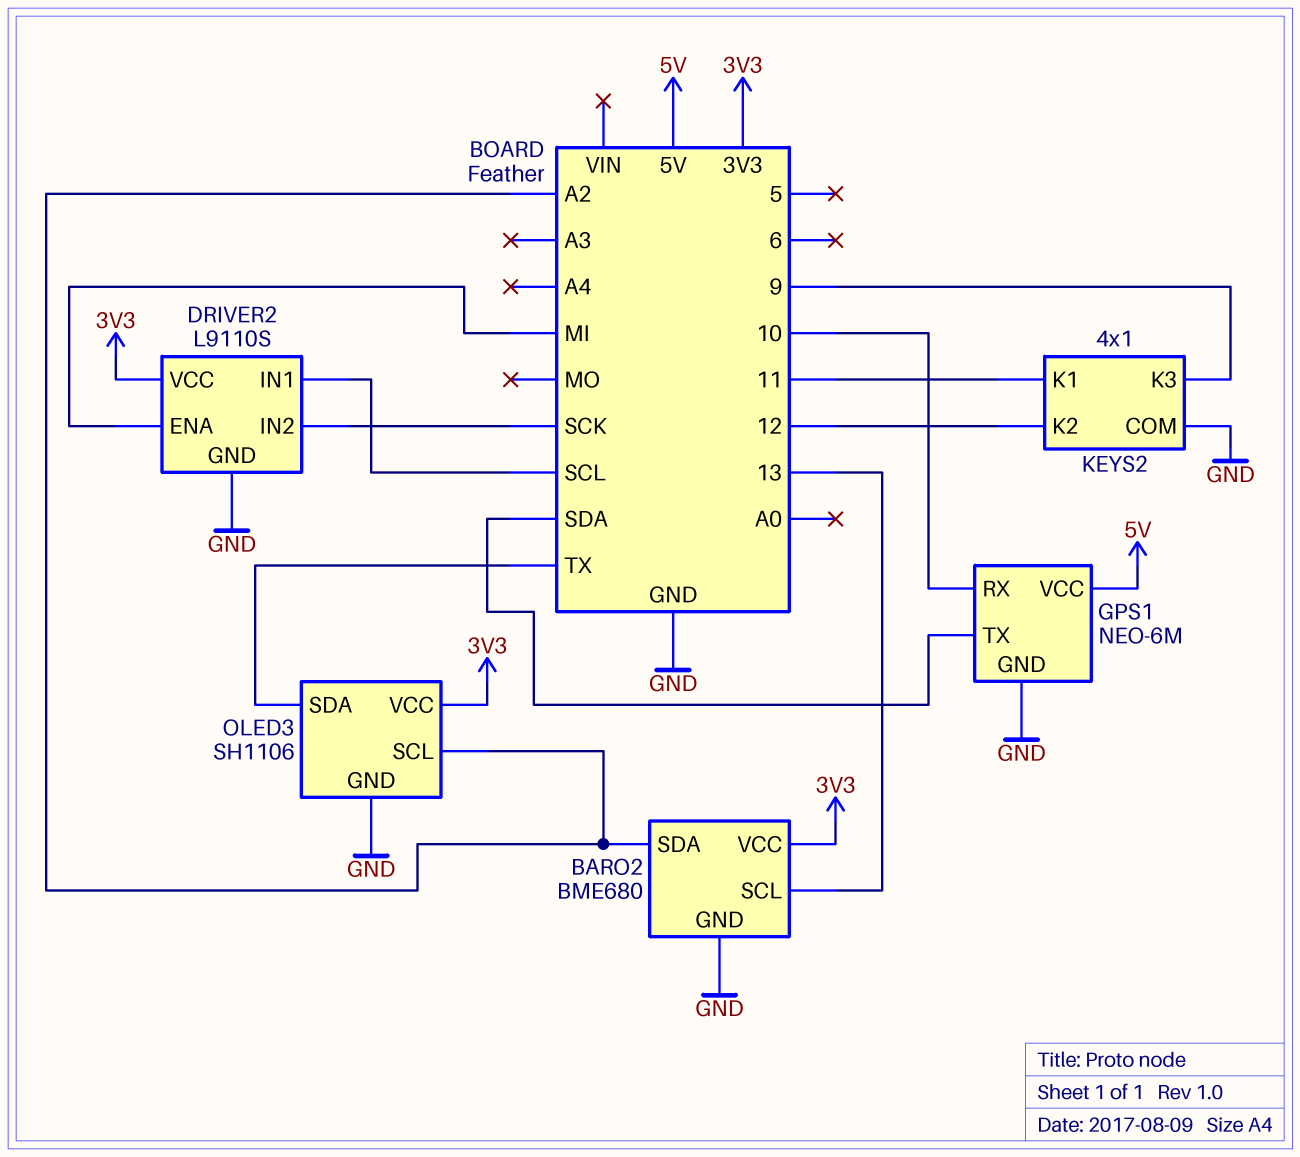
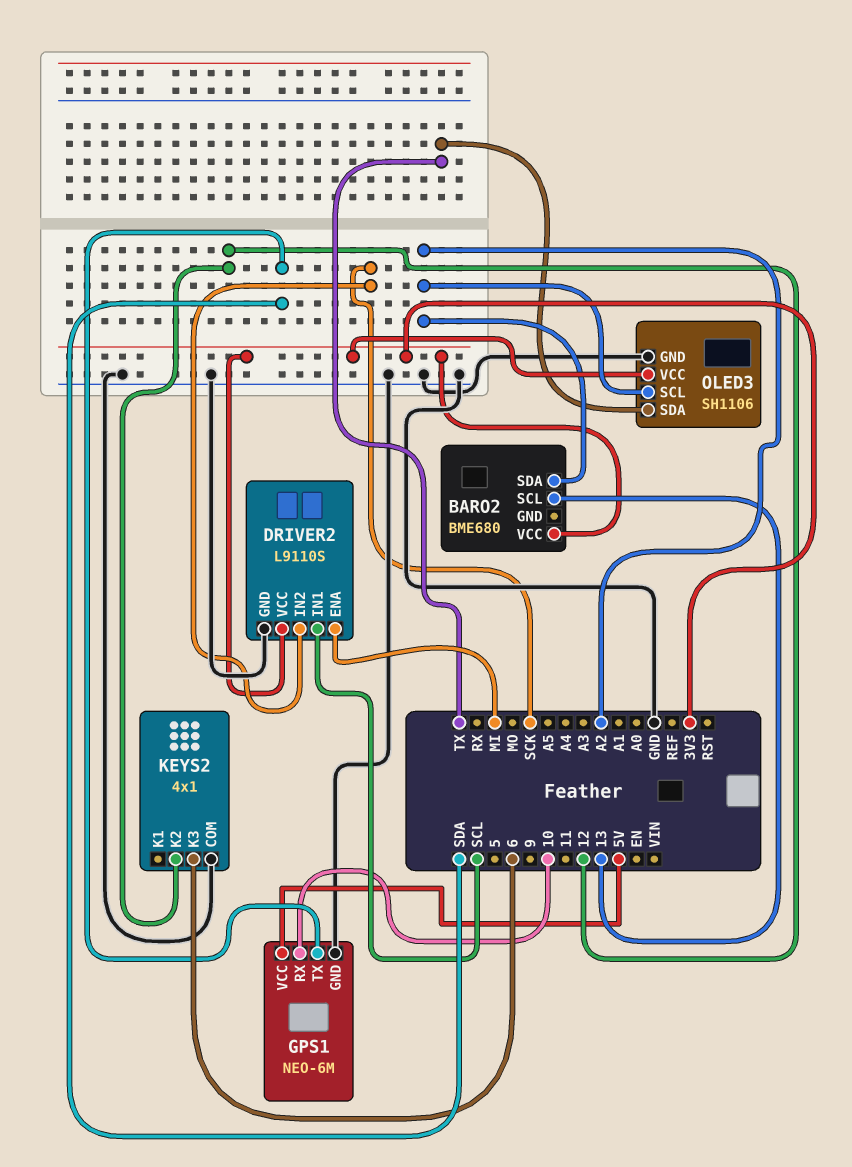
BARO2 pin GND: GND -> none
KEYS2 pin K1: 11 -> none
KEYS2 pin K3: 9 -> 6

